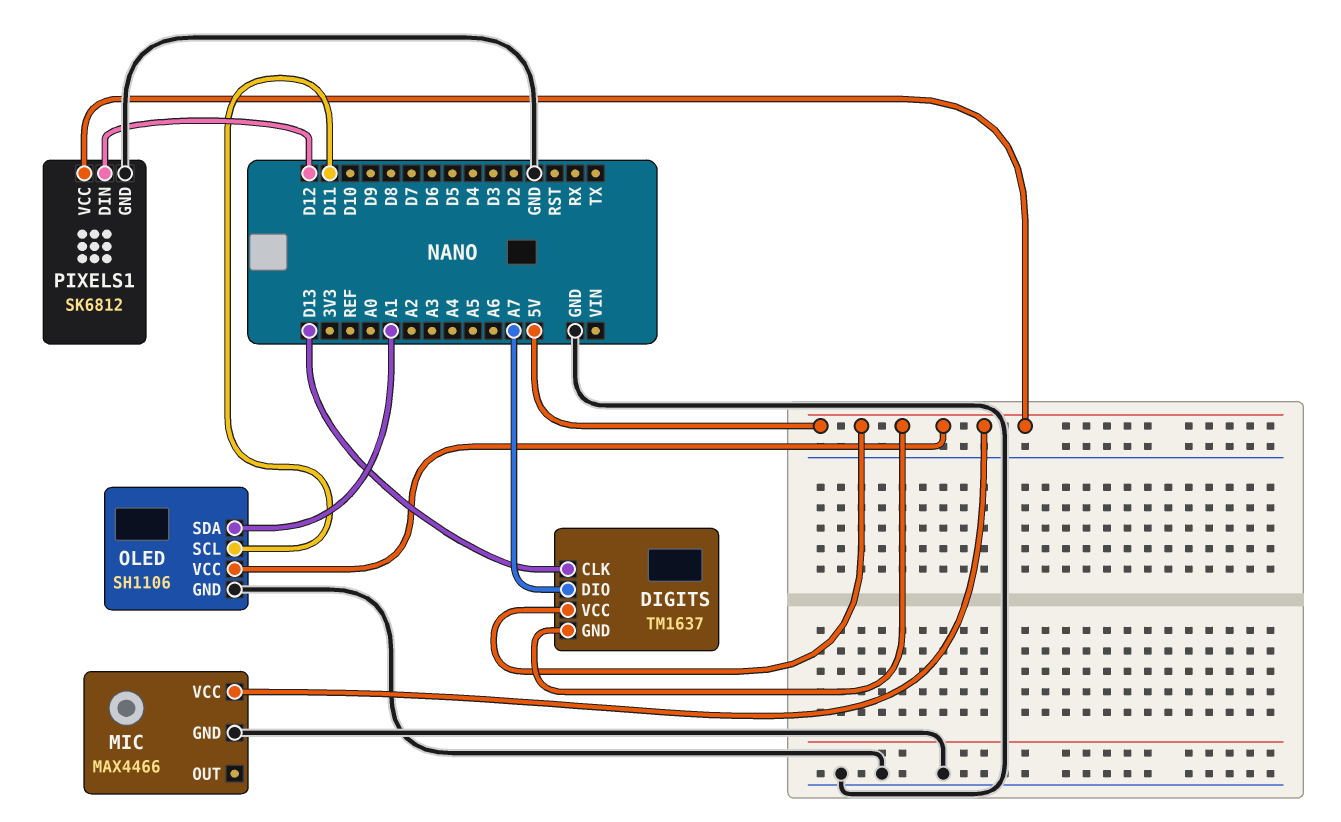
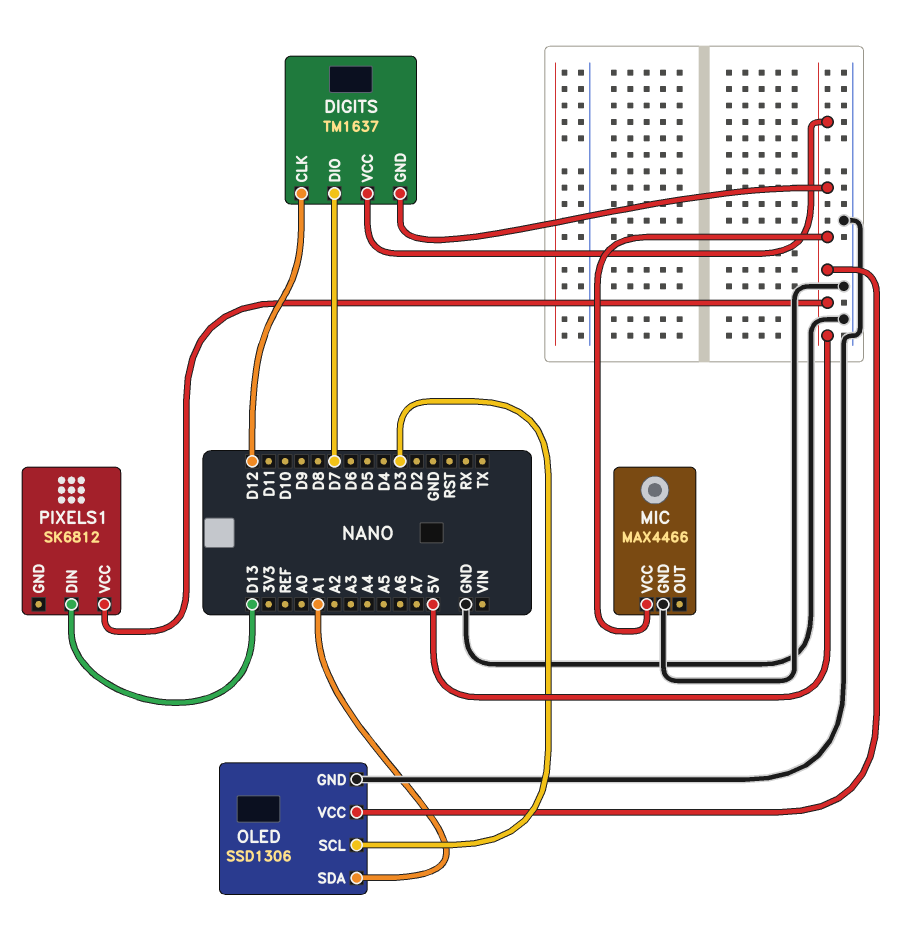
DIGITS pin CLK: D13 -> D12
DIGITS pin DIO: A7 -> D7
OLED: SH1106 -> SSD1306
OLED pin SCL: D11 -> D3
PIXELS1 pin DIN: D12 -> D13
PIXELS1 pin GND: GND -> none

